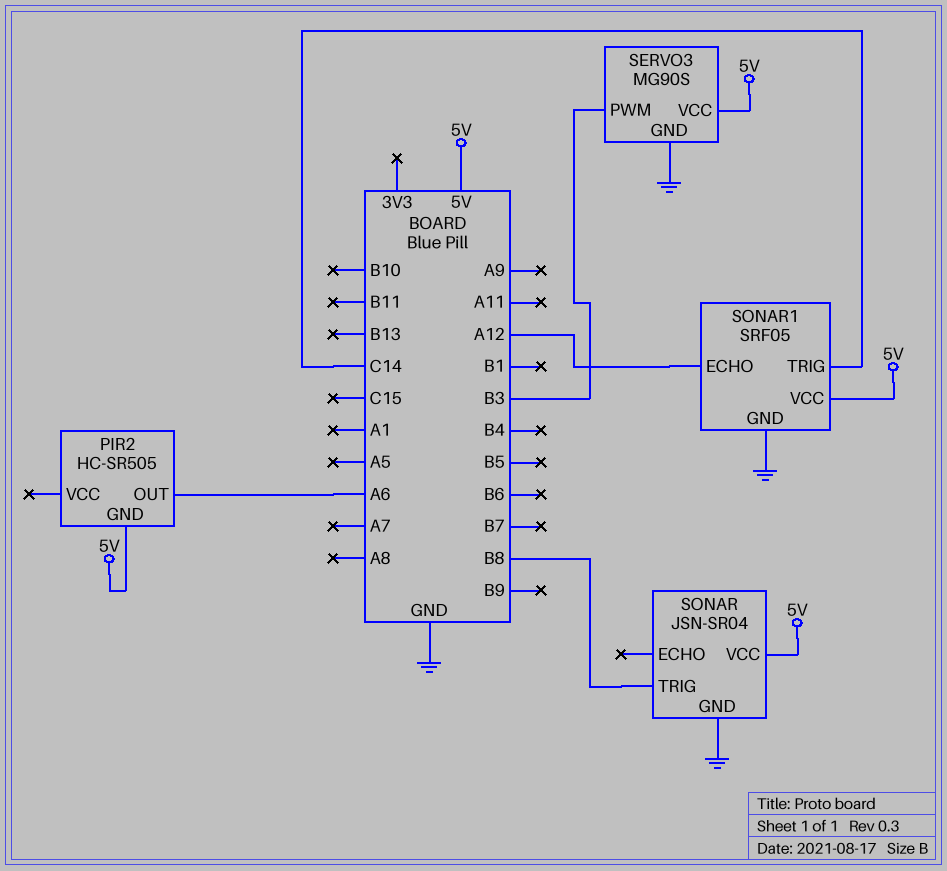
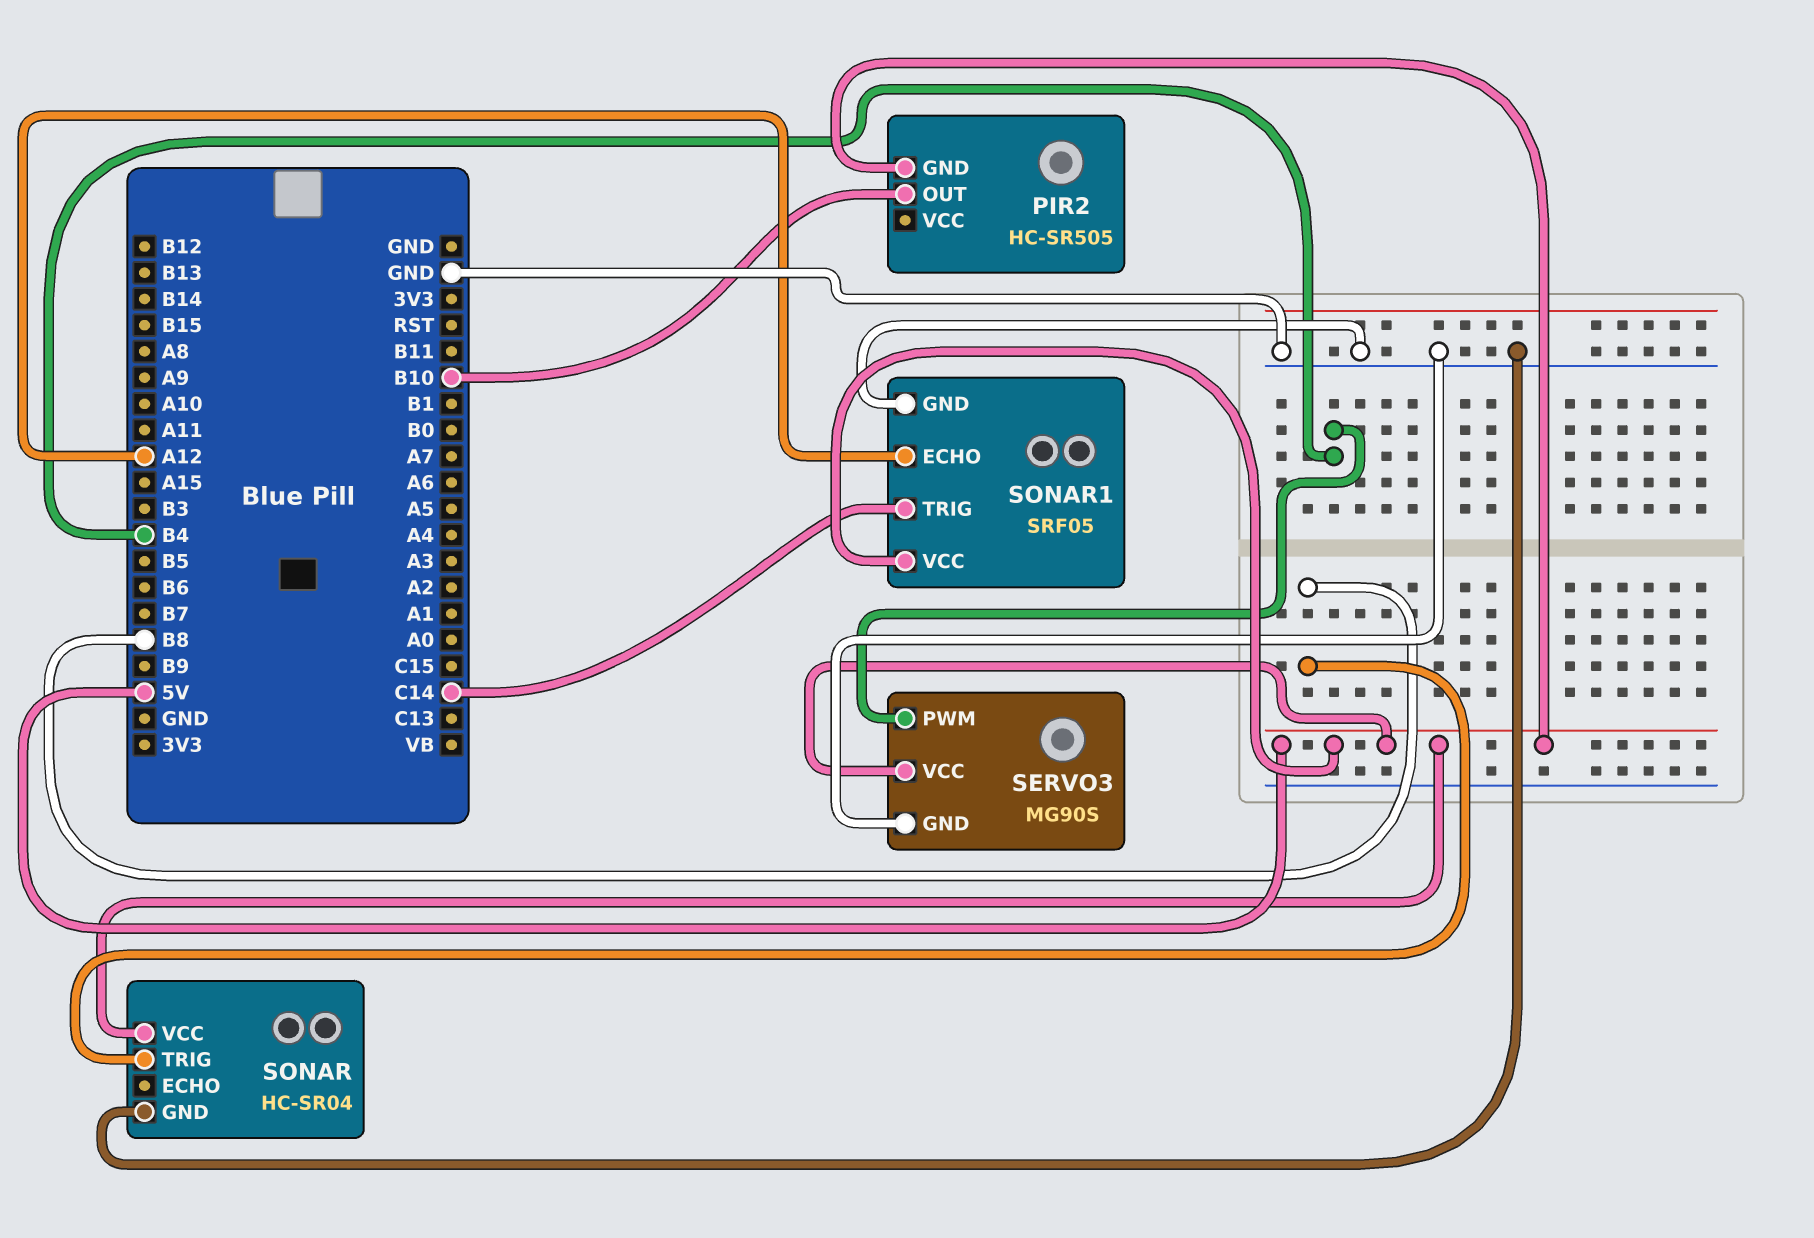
PIR2 pin OUT: A6 -> B10
SERVO3 pin PWM: B3 -> B4
SONAR: JSN-SR04 -> HC-SR04

